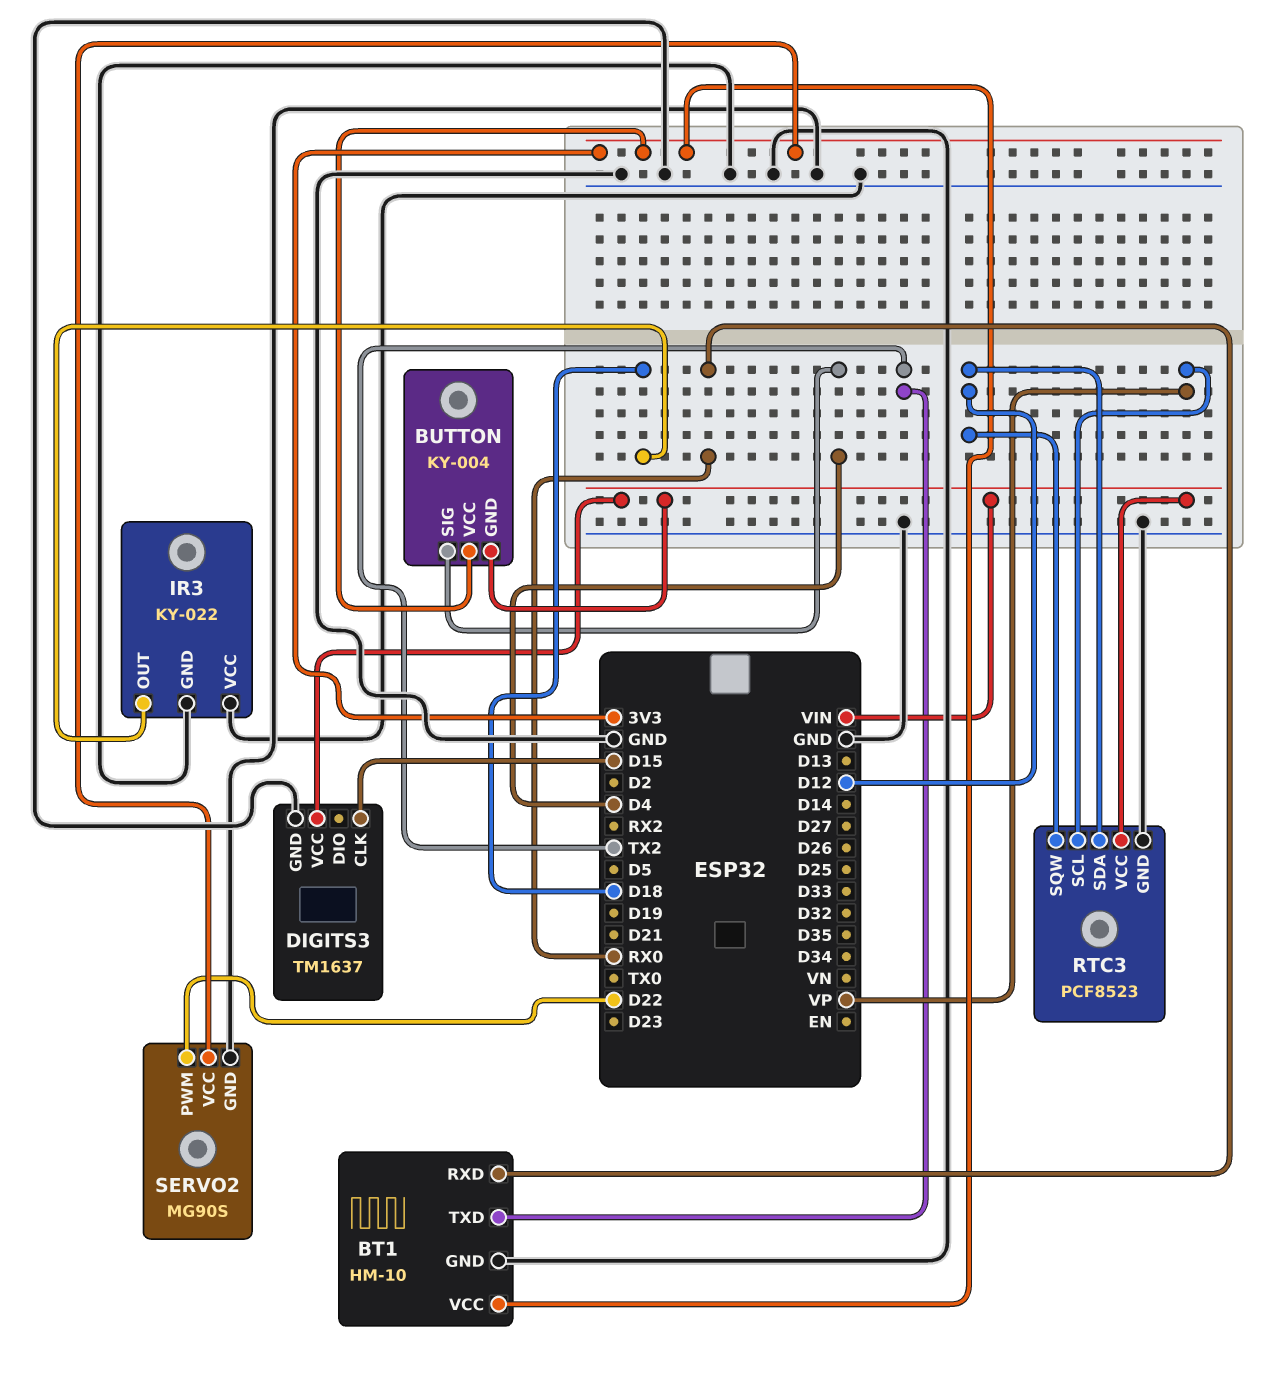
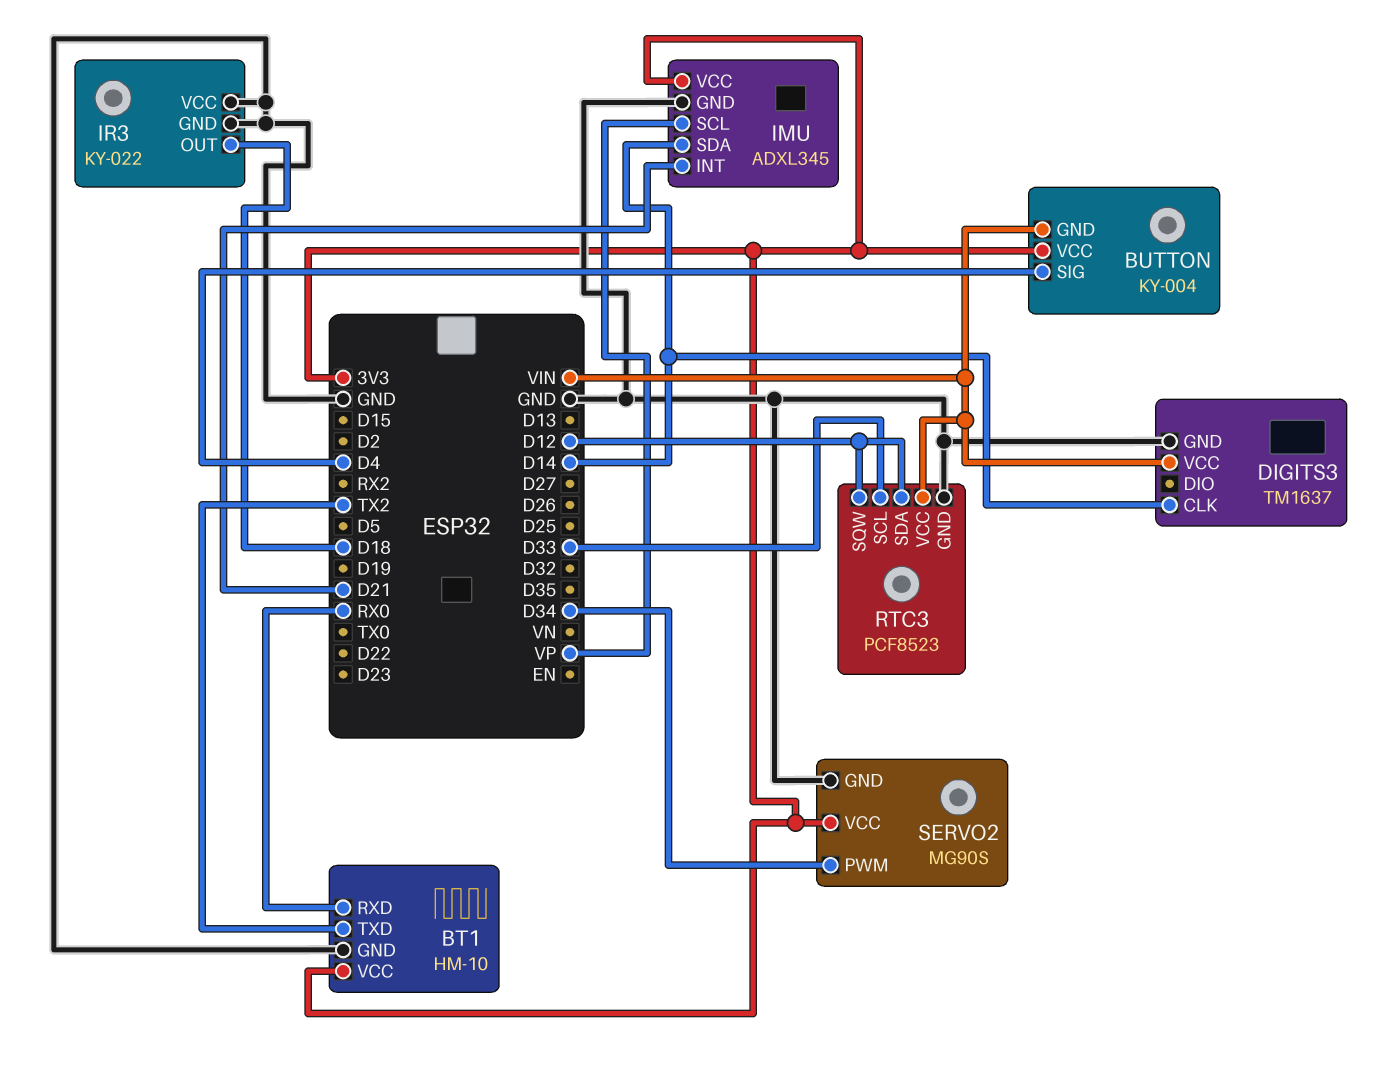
DIGITS3 pin CLK: D15 -> D14
IMU: none -> ADXL345
IMU pin GND: none -> GND
IMU pin INT: none -> D21
IMU pin SCL: none -> VP
IMU pin SDA: none -> D14
IMU pin VCC: none -> 3V3
RTC3 pin SCL: VP -> D33
SERVO2 pin PWM: D22 -> D34

